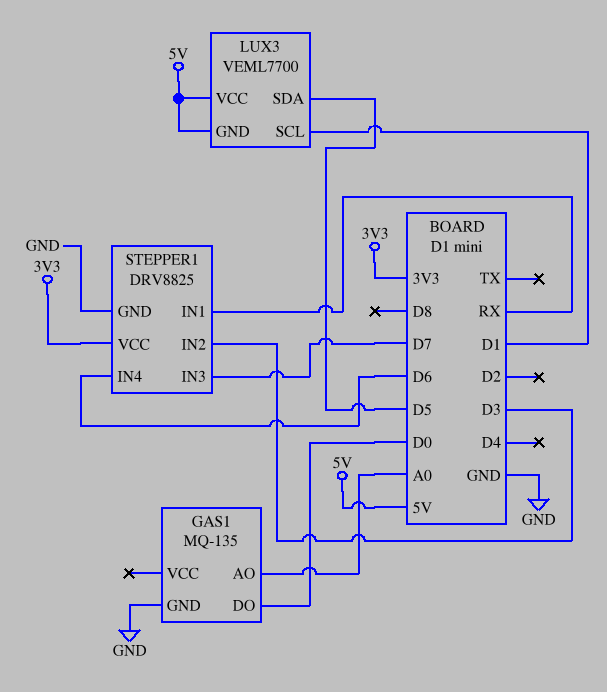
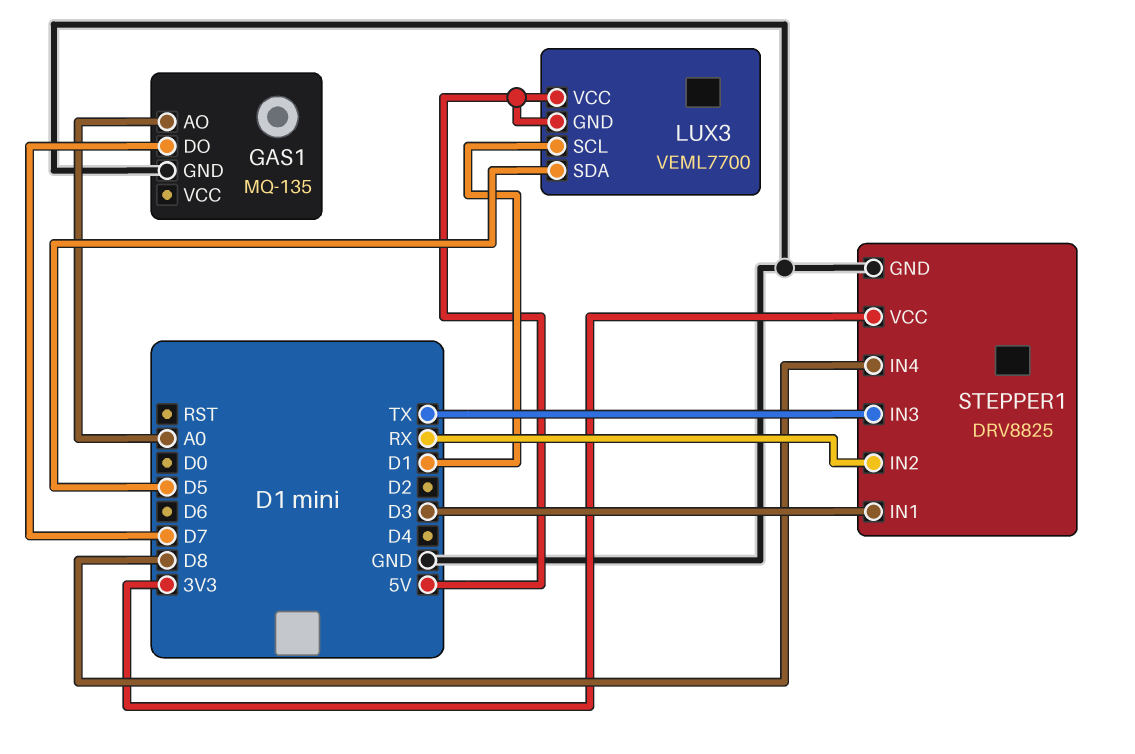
GAS1 pin DO: D0 -> D7
STEPPER1 pin IN1: RX -> D3
STEPPER1 pin IN2: D3 -> RX
STEPPER1 pin IN3: D7 -> TX
STEPPER1 pin IN4: D6 -> D8

